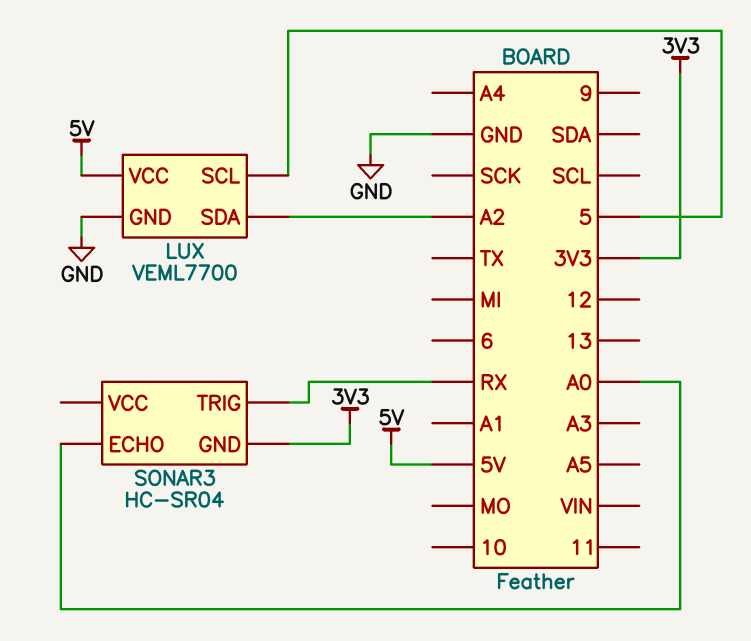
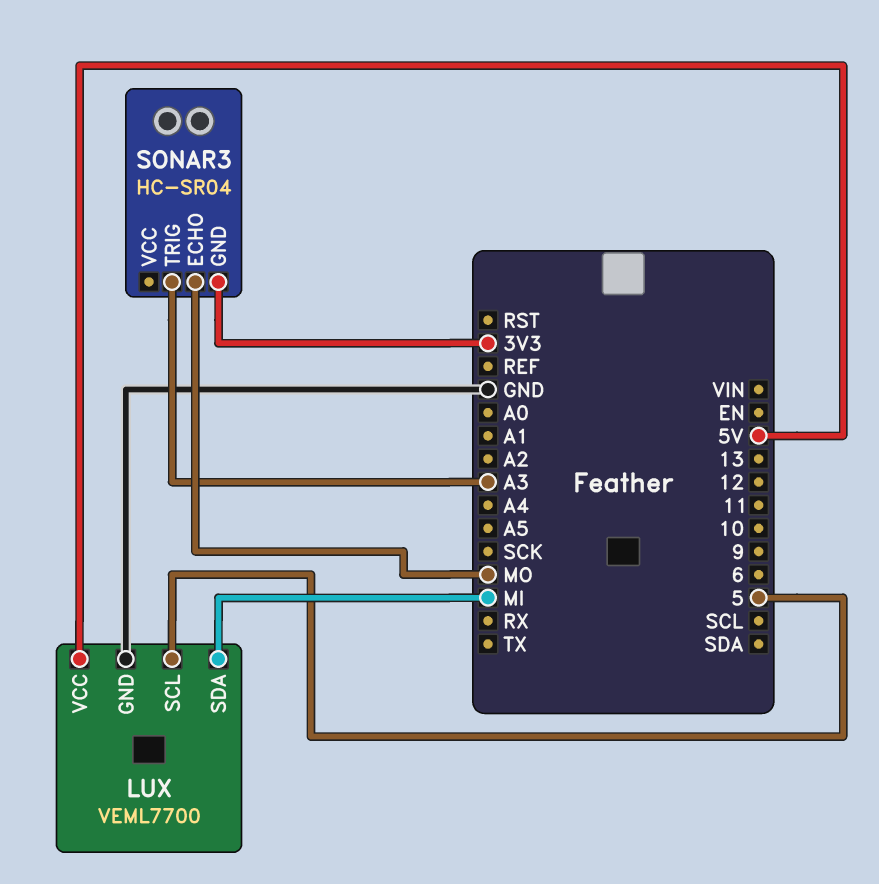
LUX pin SDA: A2 -> MI
SONAR3 pin ECHO: A0 -> MO
SONAR3 pin TRIG: RX -> A3

